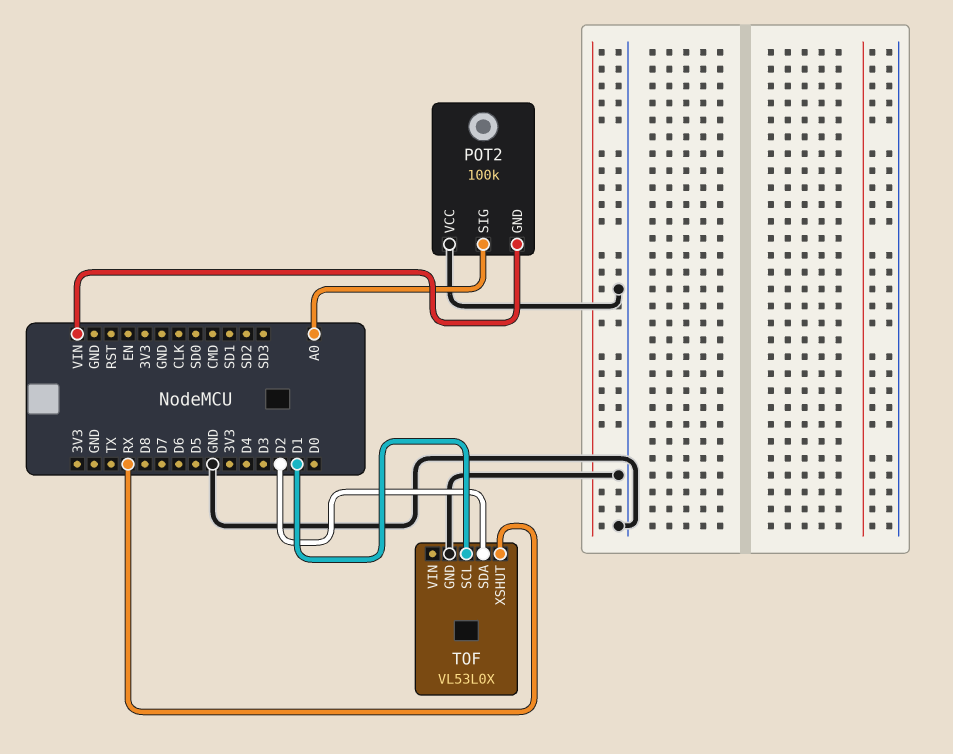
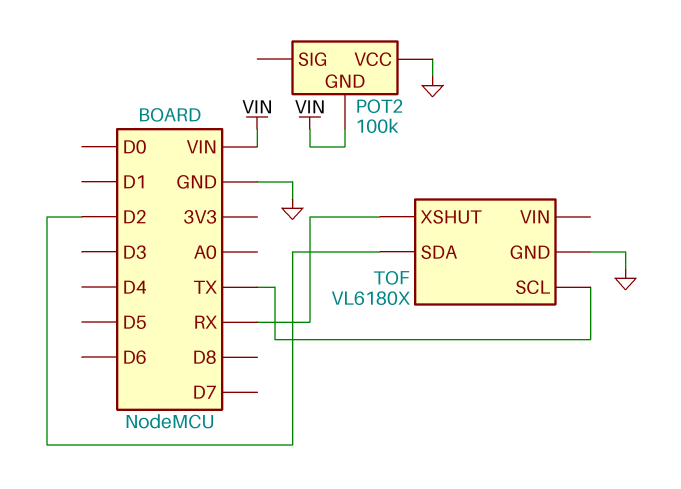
POT2 pin SIG: A0 -> none
TOF: VL53L0X -> VL6180X
TOF pin SCL: D1 -> TX

